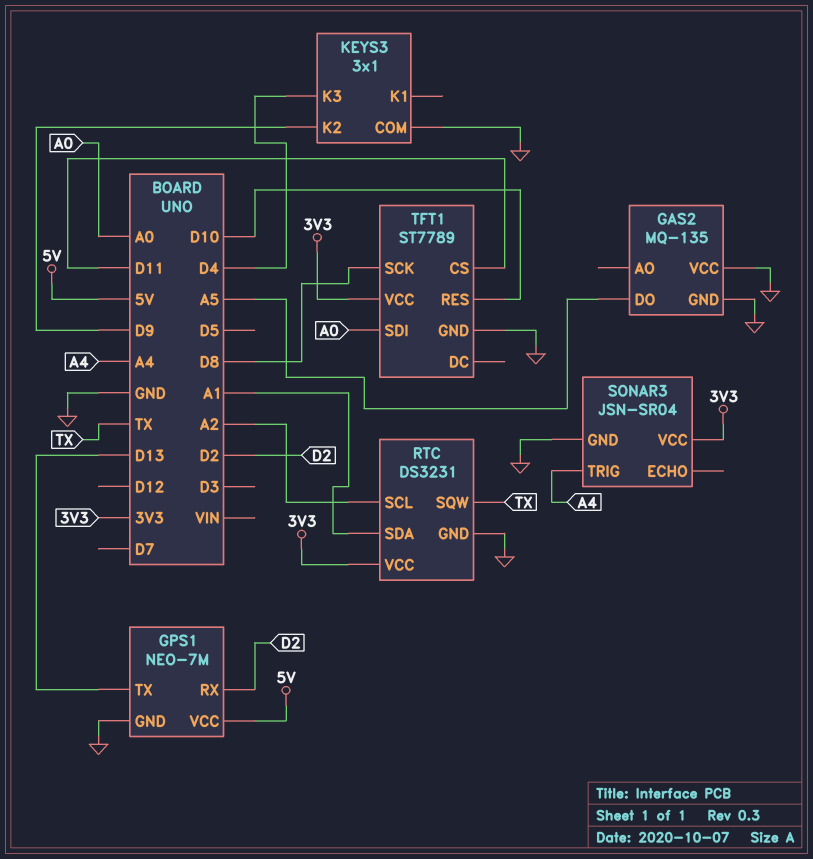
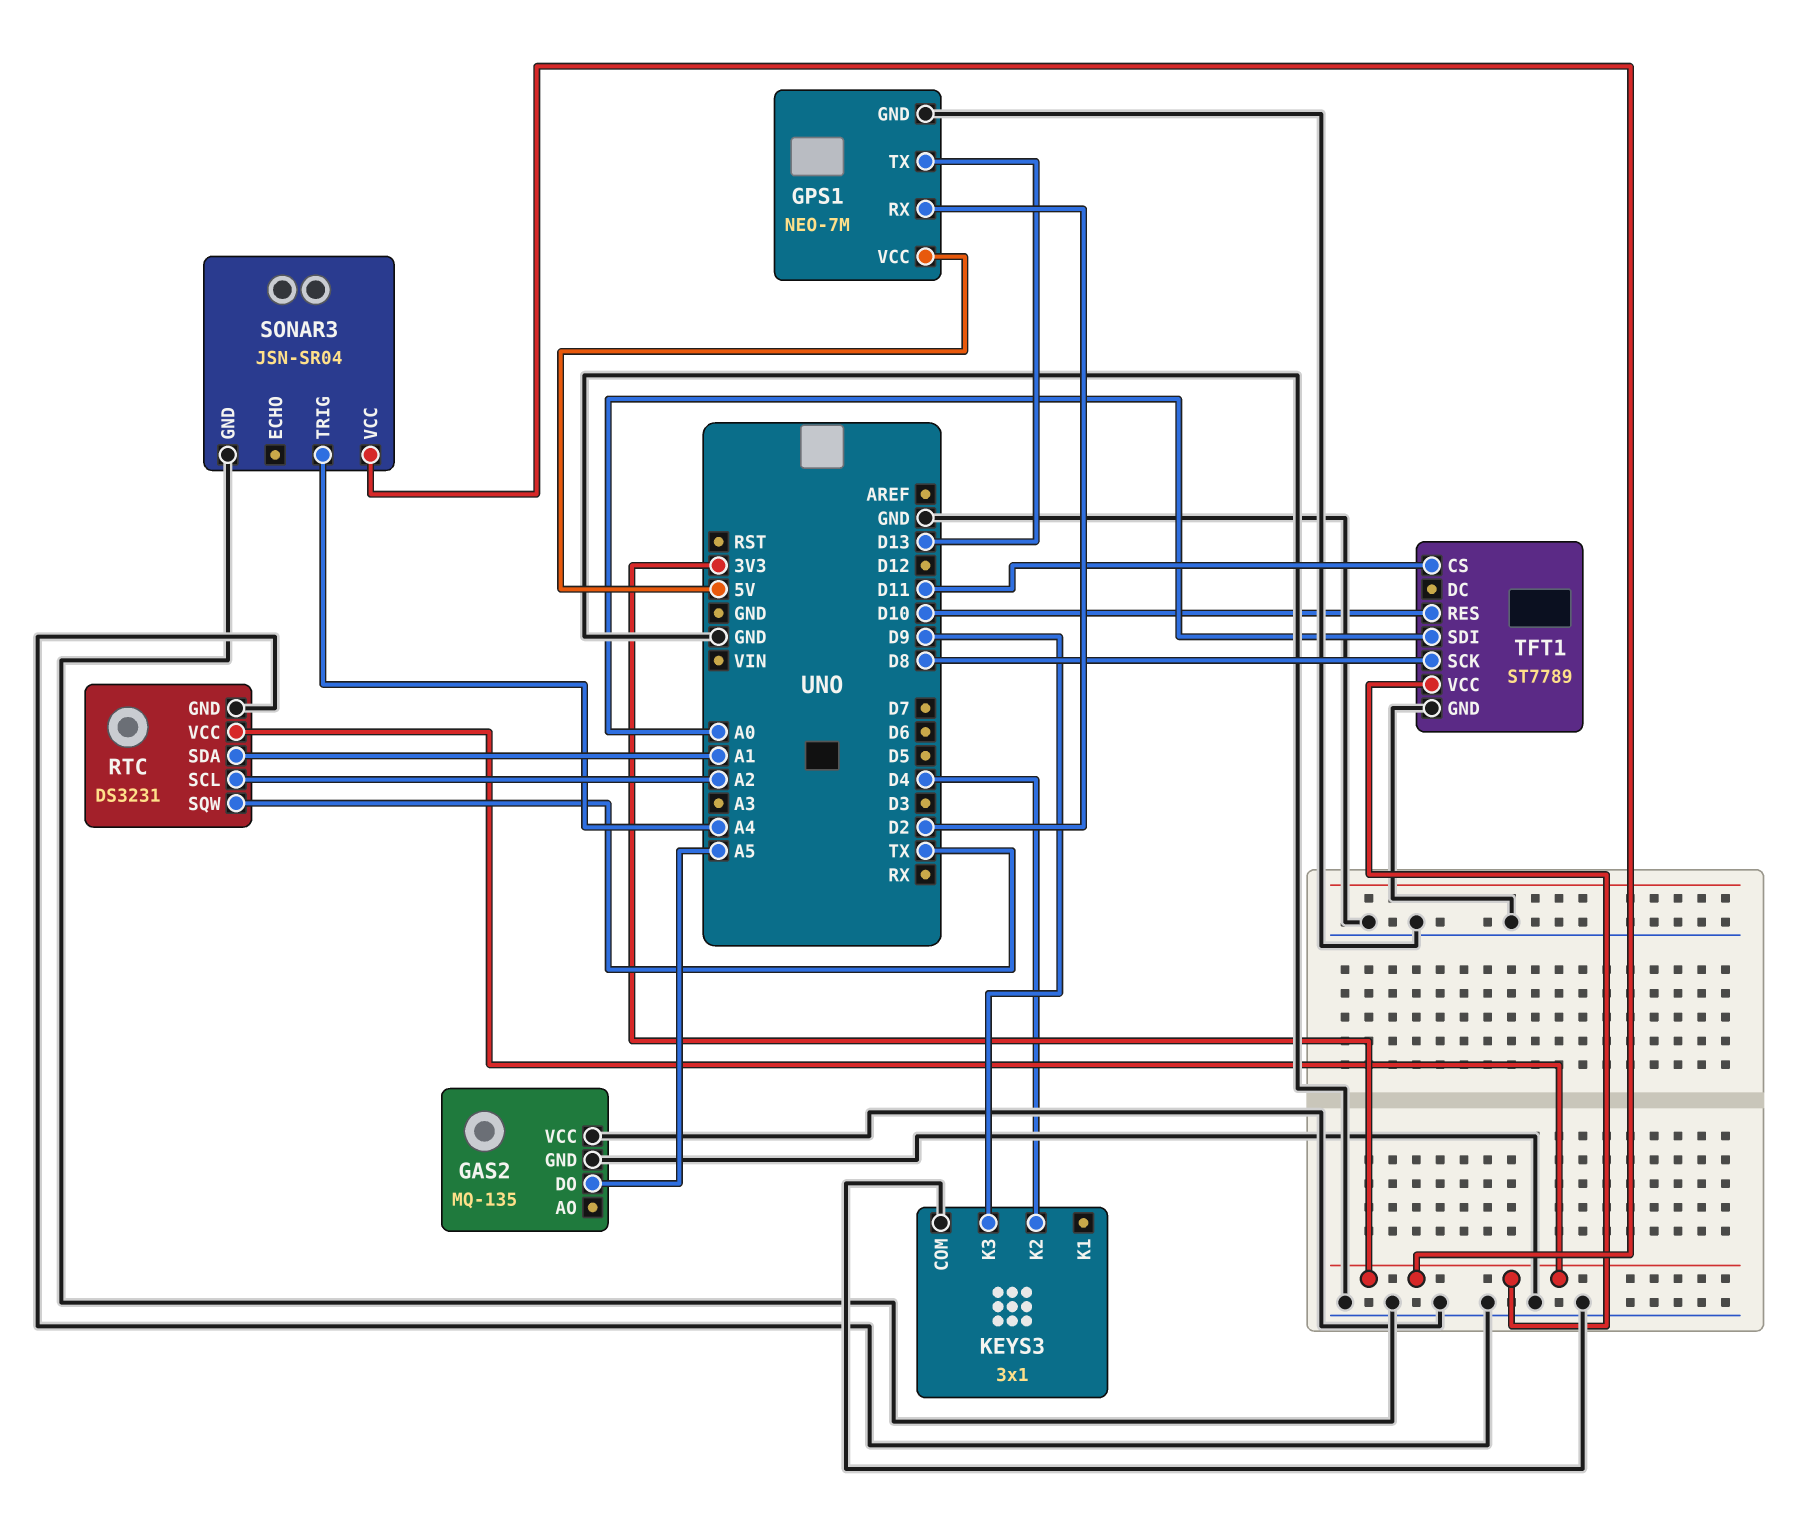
KEYS3 pin K2: D9 -> D4
KEYS3 pin K3: D4 -> D9

